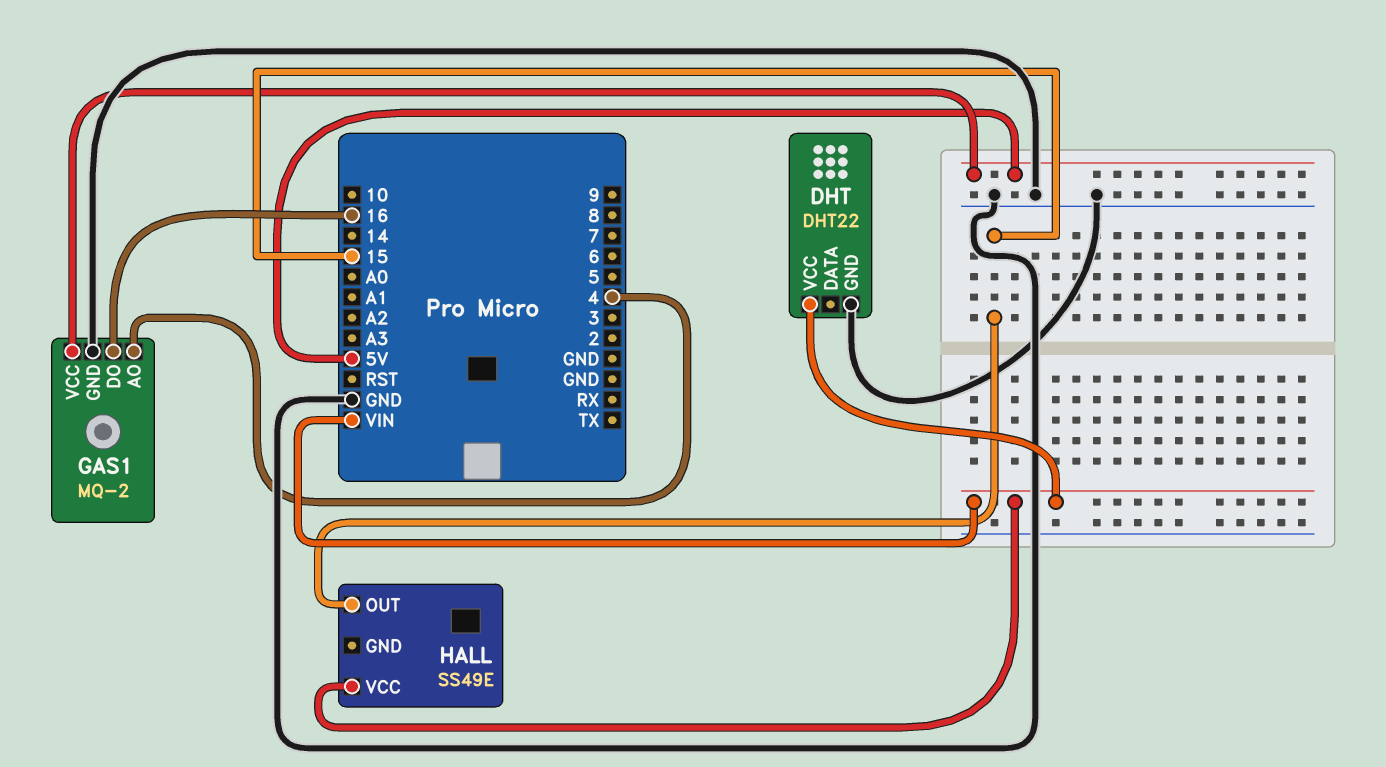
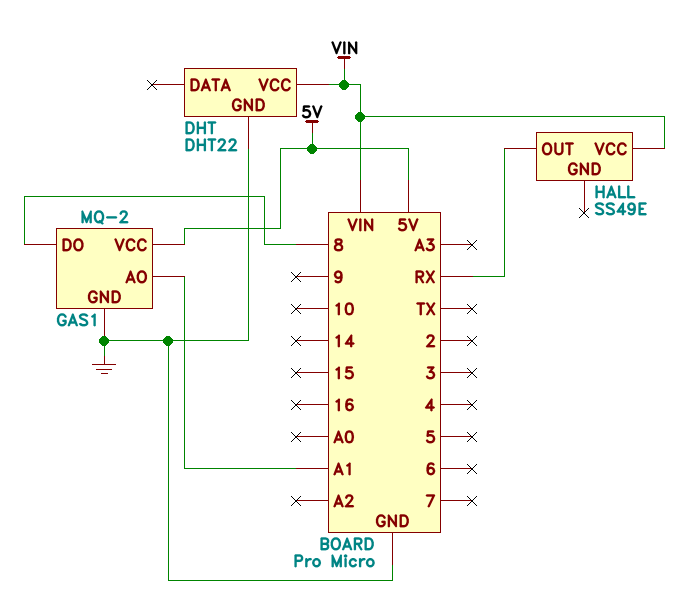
GAS1 pin AO: 4 -> A1
GAS1 pin DO: 16 -> 8
HALL pin OUT: 15 -> RX

